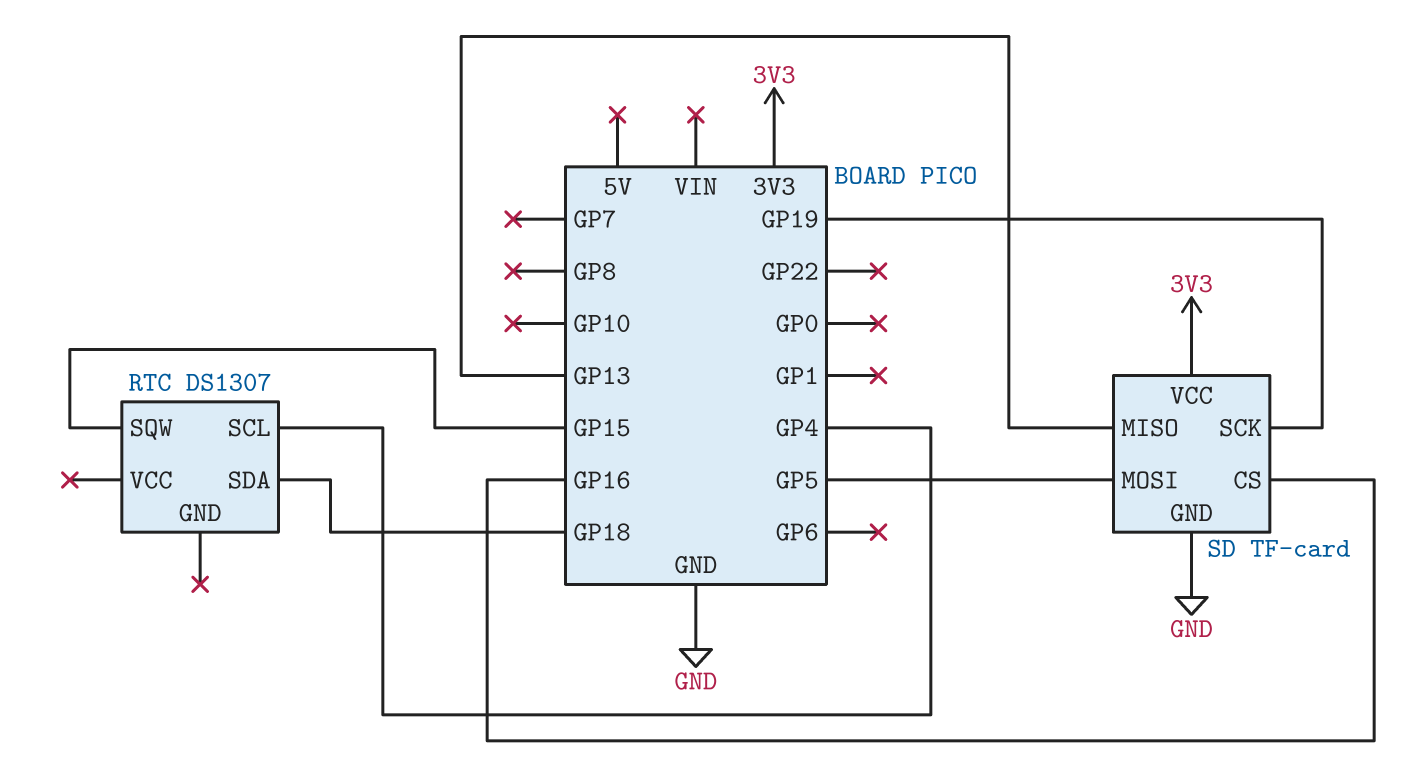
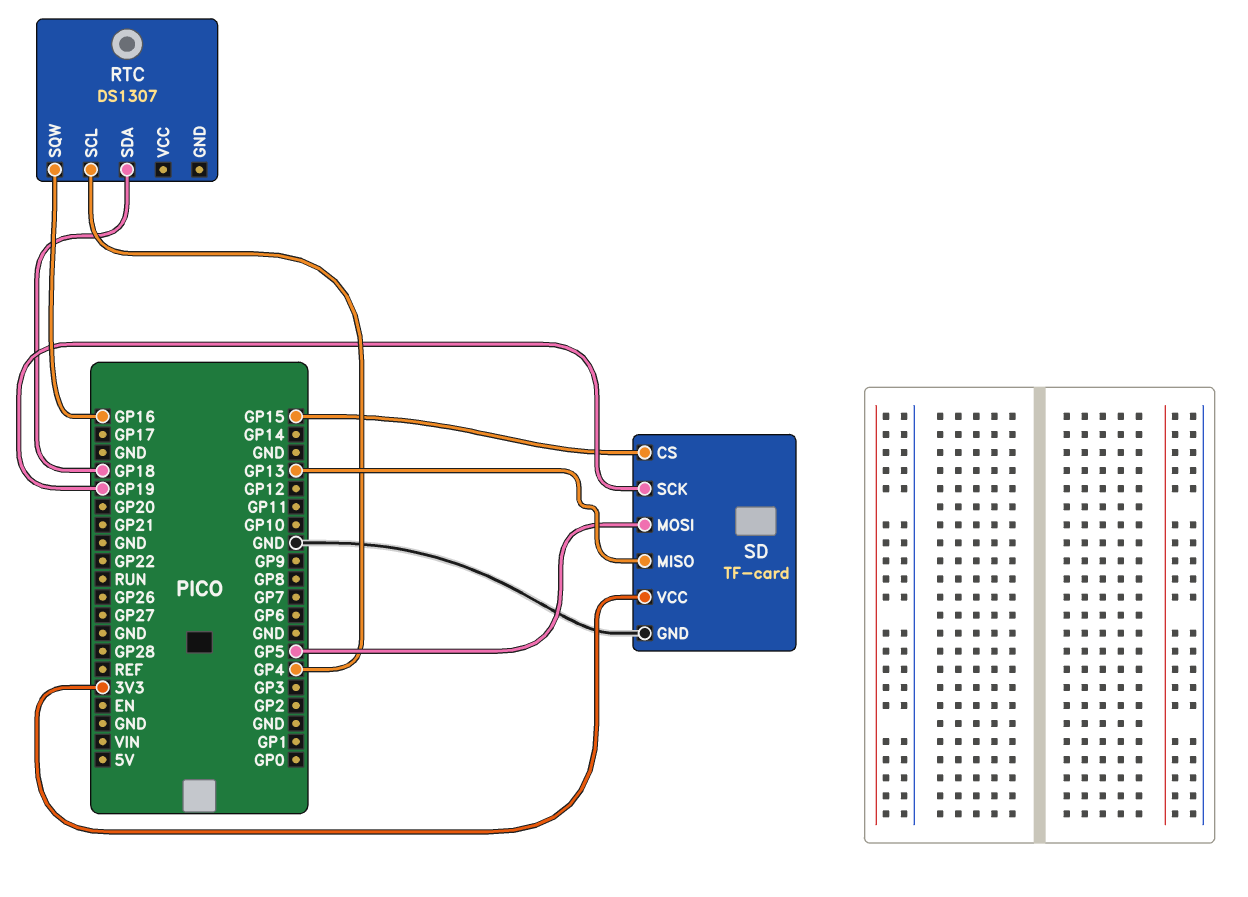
RTC pin SQW: GP15 -> GP16
SD pin CS: GP16 -> GP15

